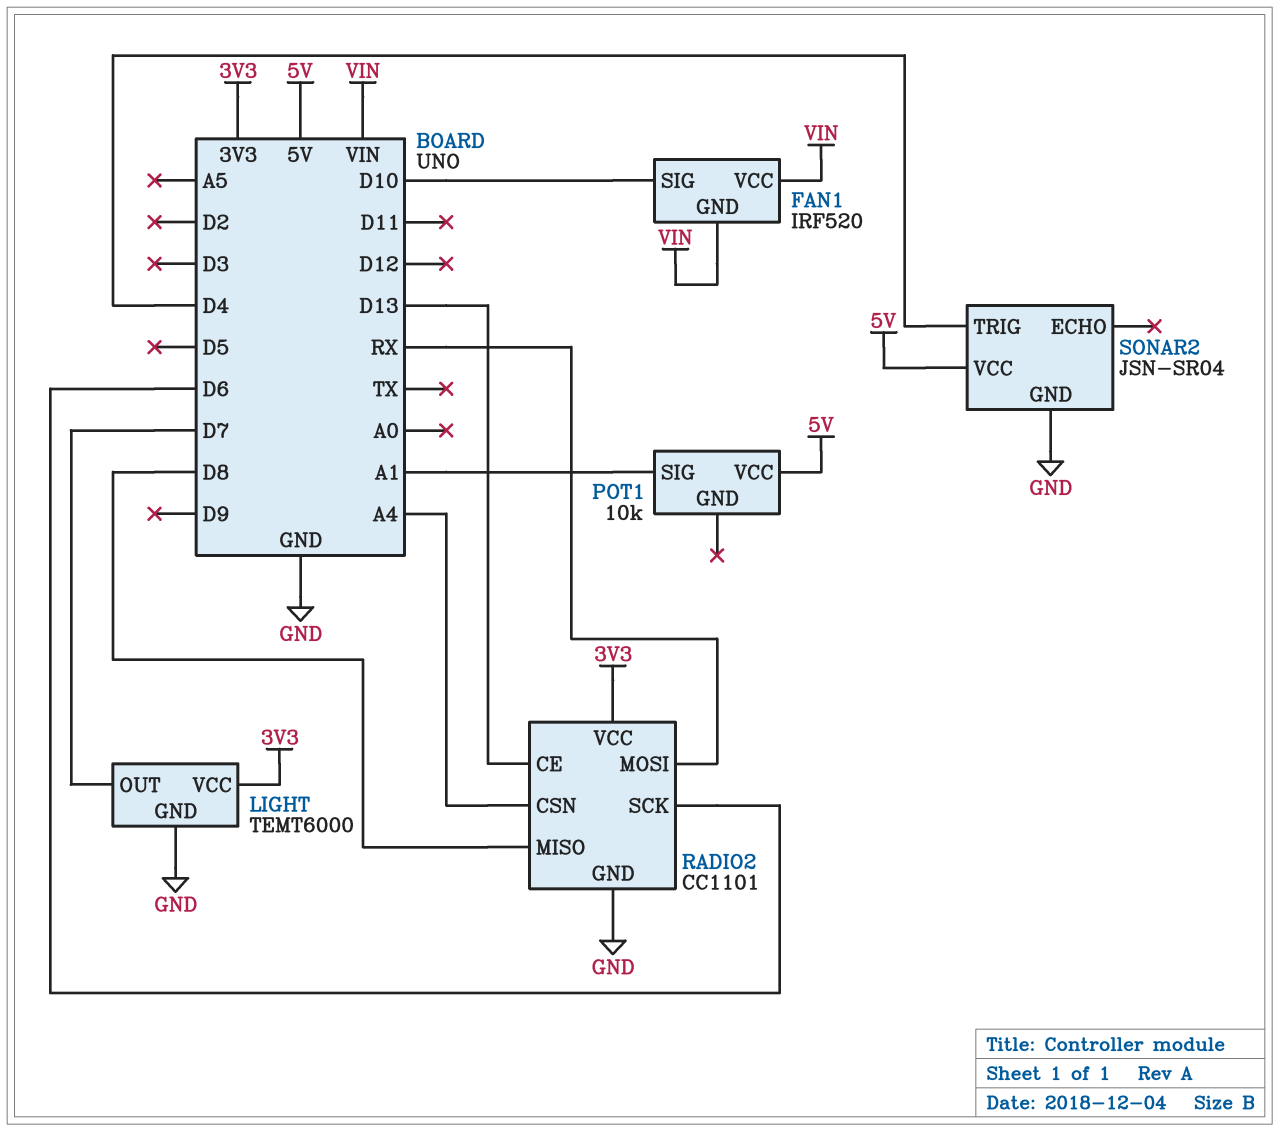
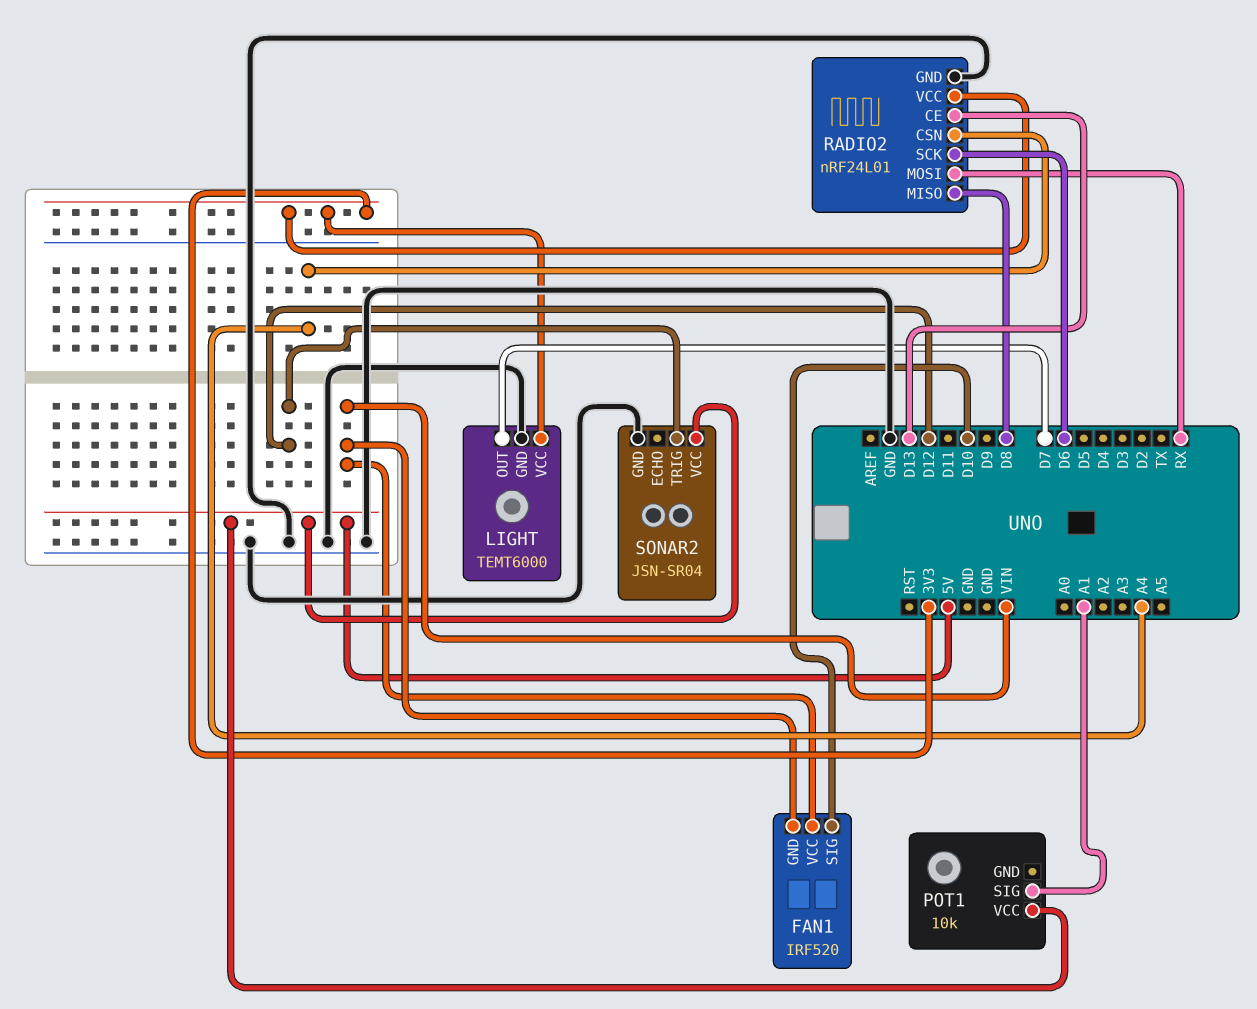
RADIO2: CC1101 -> nRF24L01
SONAR2 pin TRIG: D4 -> D12

